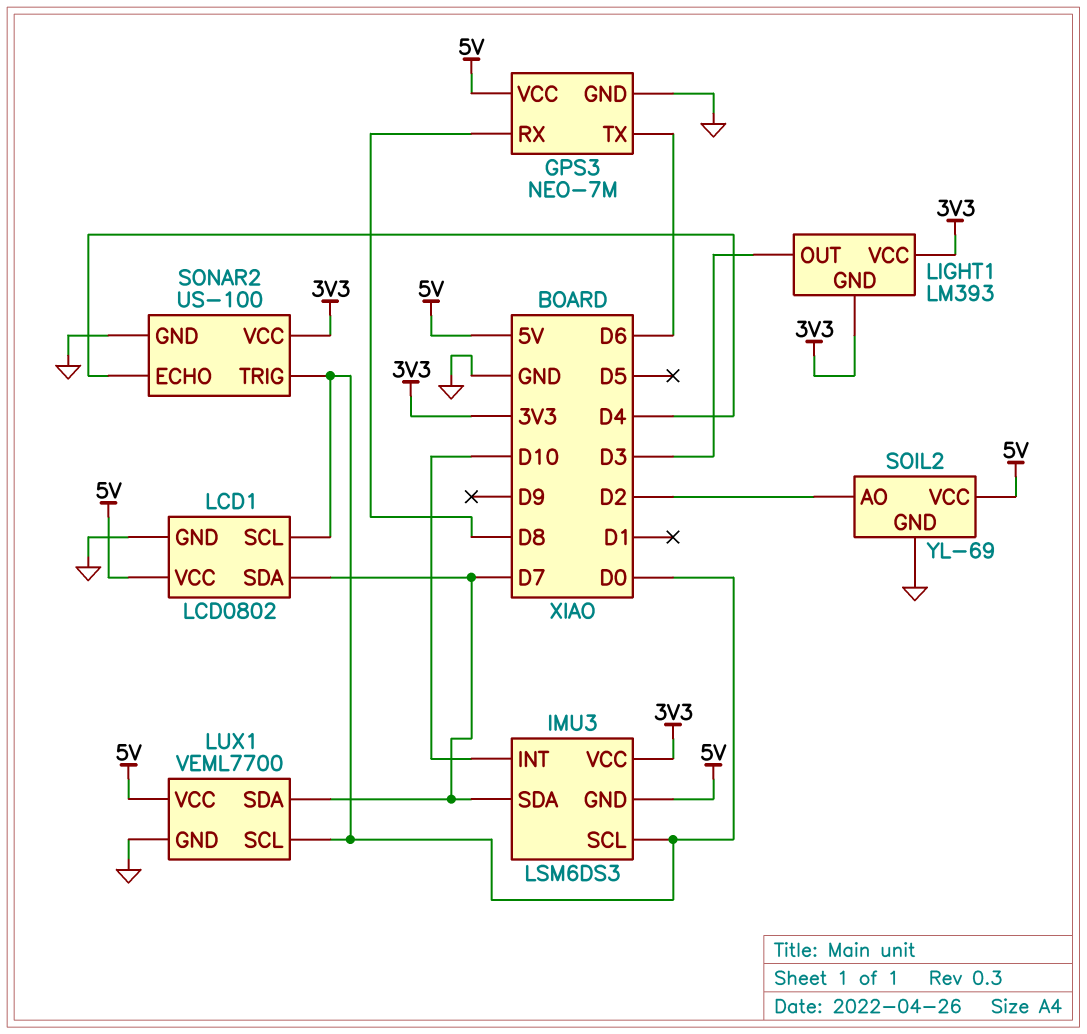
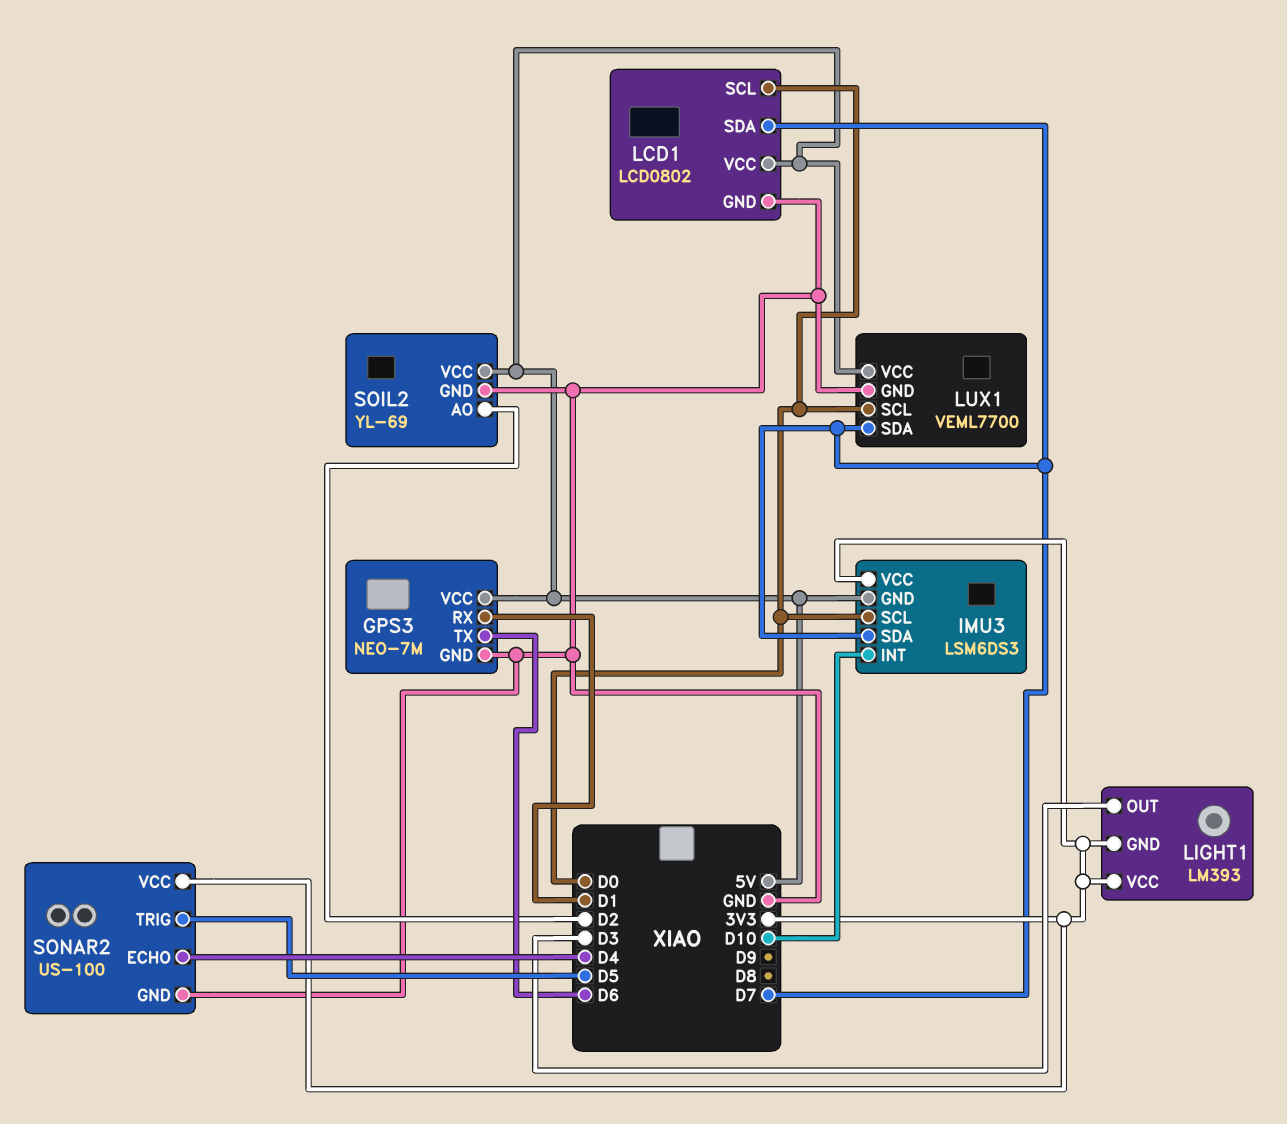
GPS3 pin RX: D8 -> D1
SONAR2 pin TRIG: D0 -> D5

